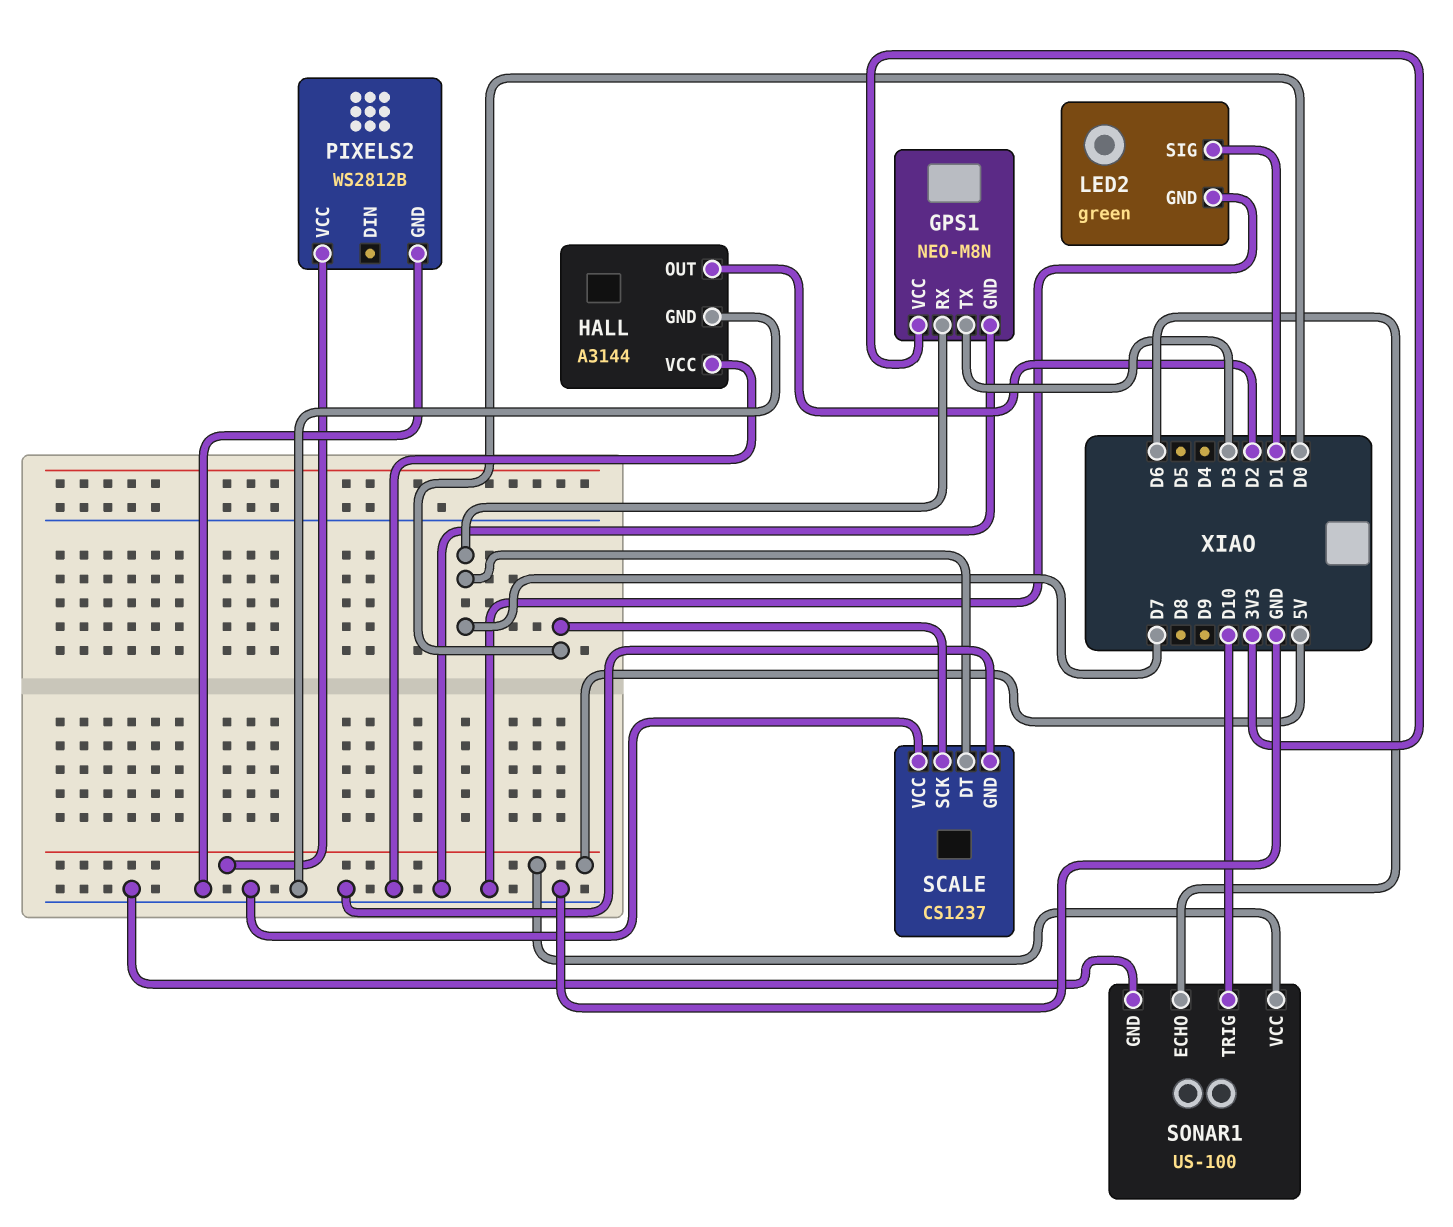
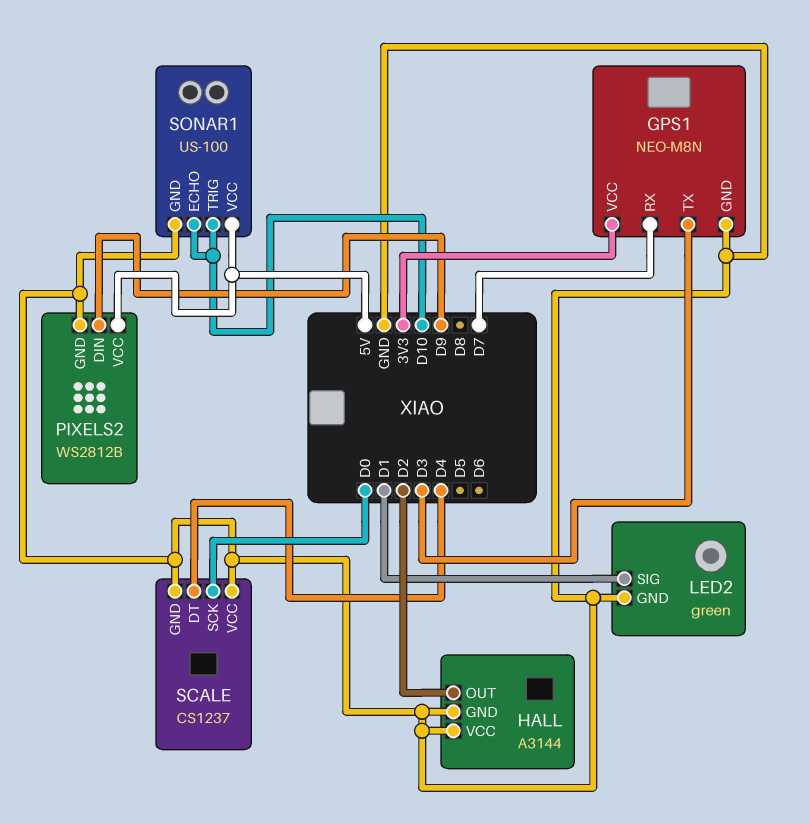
PIXELS2 pin DIN: none -> D9
SCALE pin DT: D7 -> D4
SONAR1 pin ECHO: D6 -> D10

